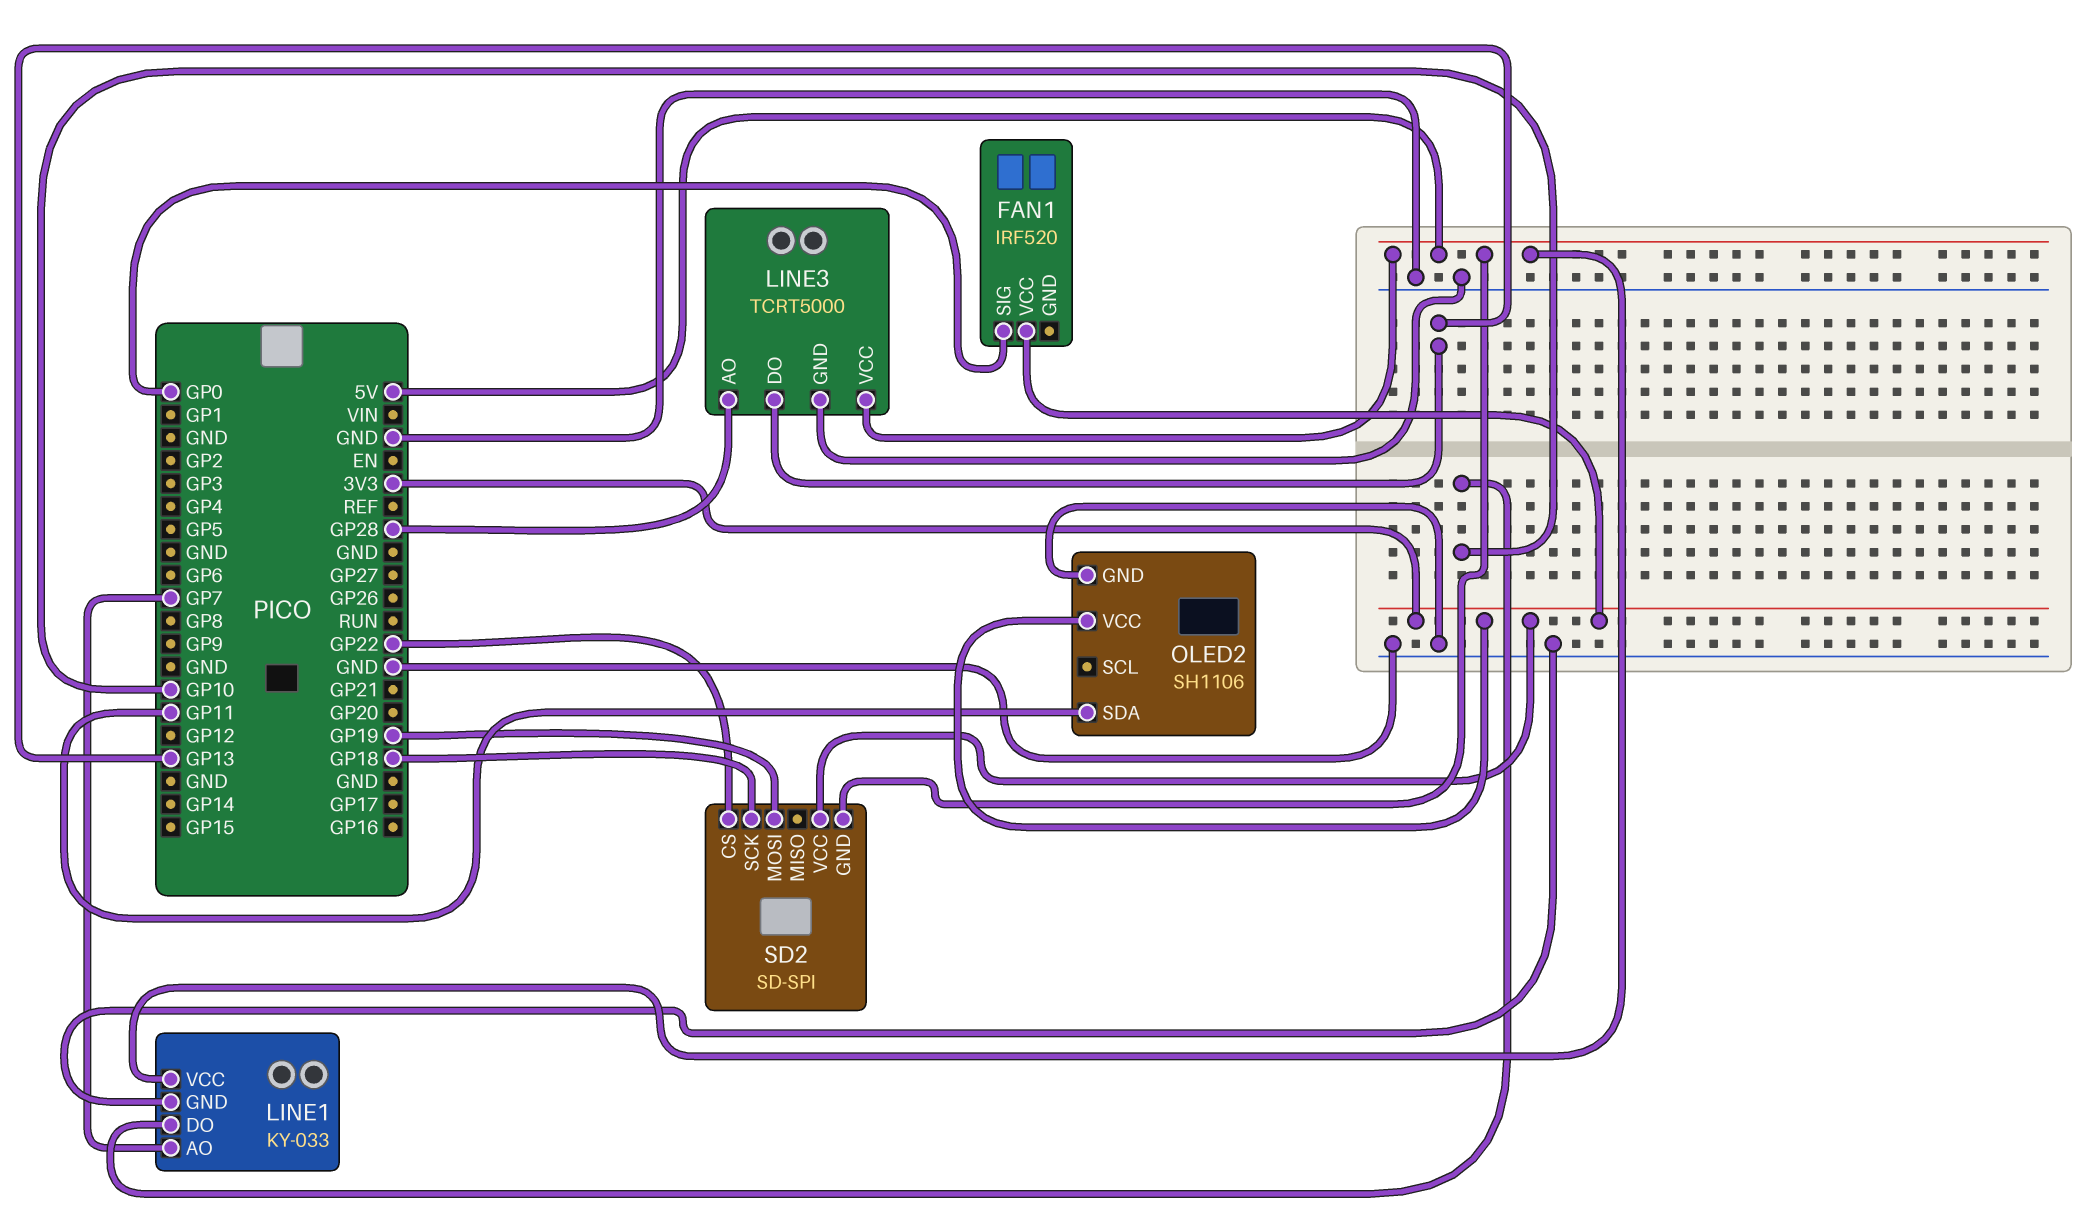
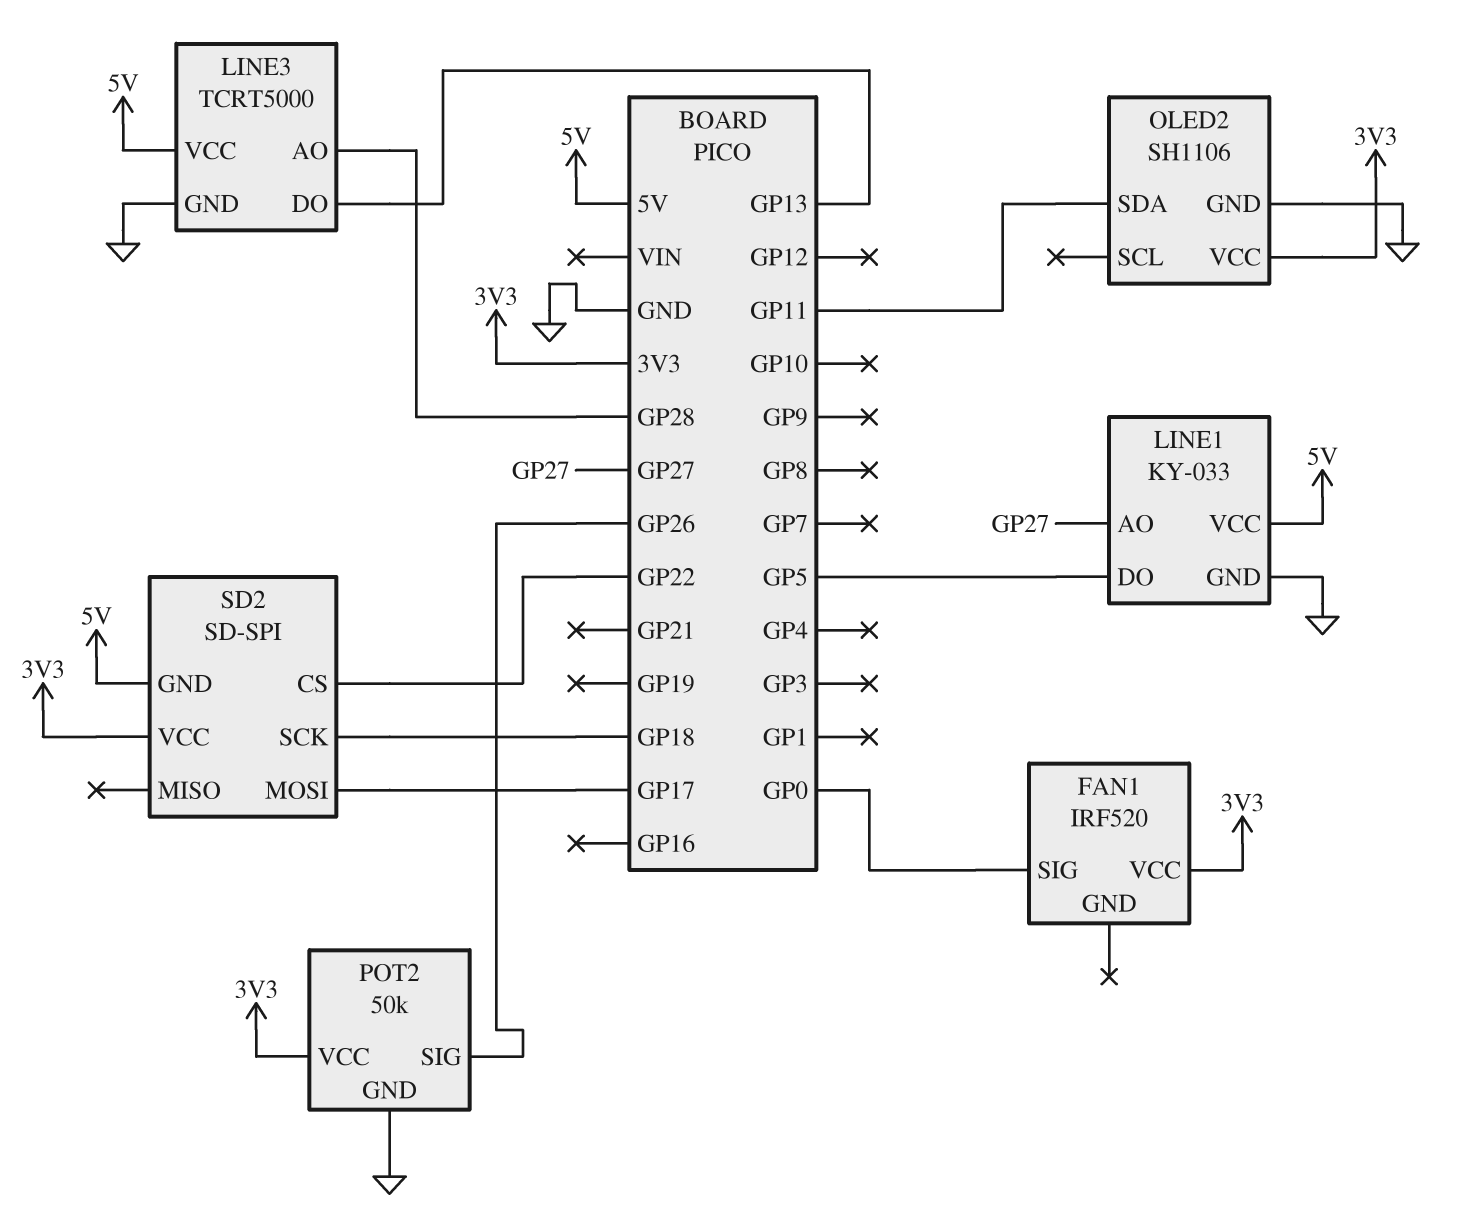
LINE1 pin AO: GP7 -> GP27
LINE1 pin DO: GP10 -> GP5
POT2: none -> 50k
POT2 pin GND: none -> GND
POT2 pin SIG: none -> GP26
POT2 pin VCC: none -> 3V3
SD2 pin MOSI: GP19 -> GP17

